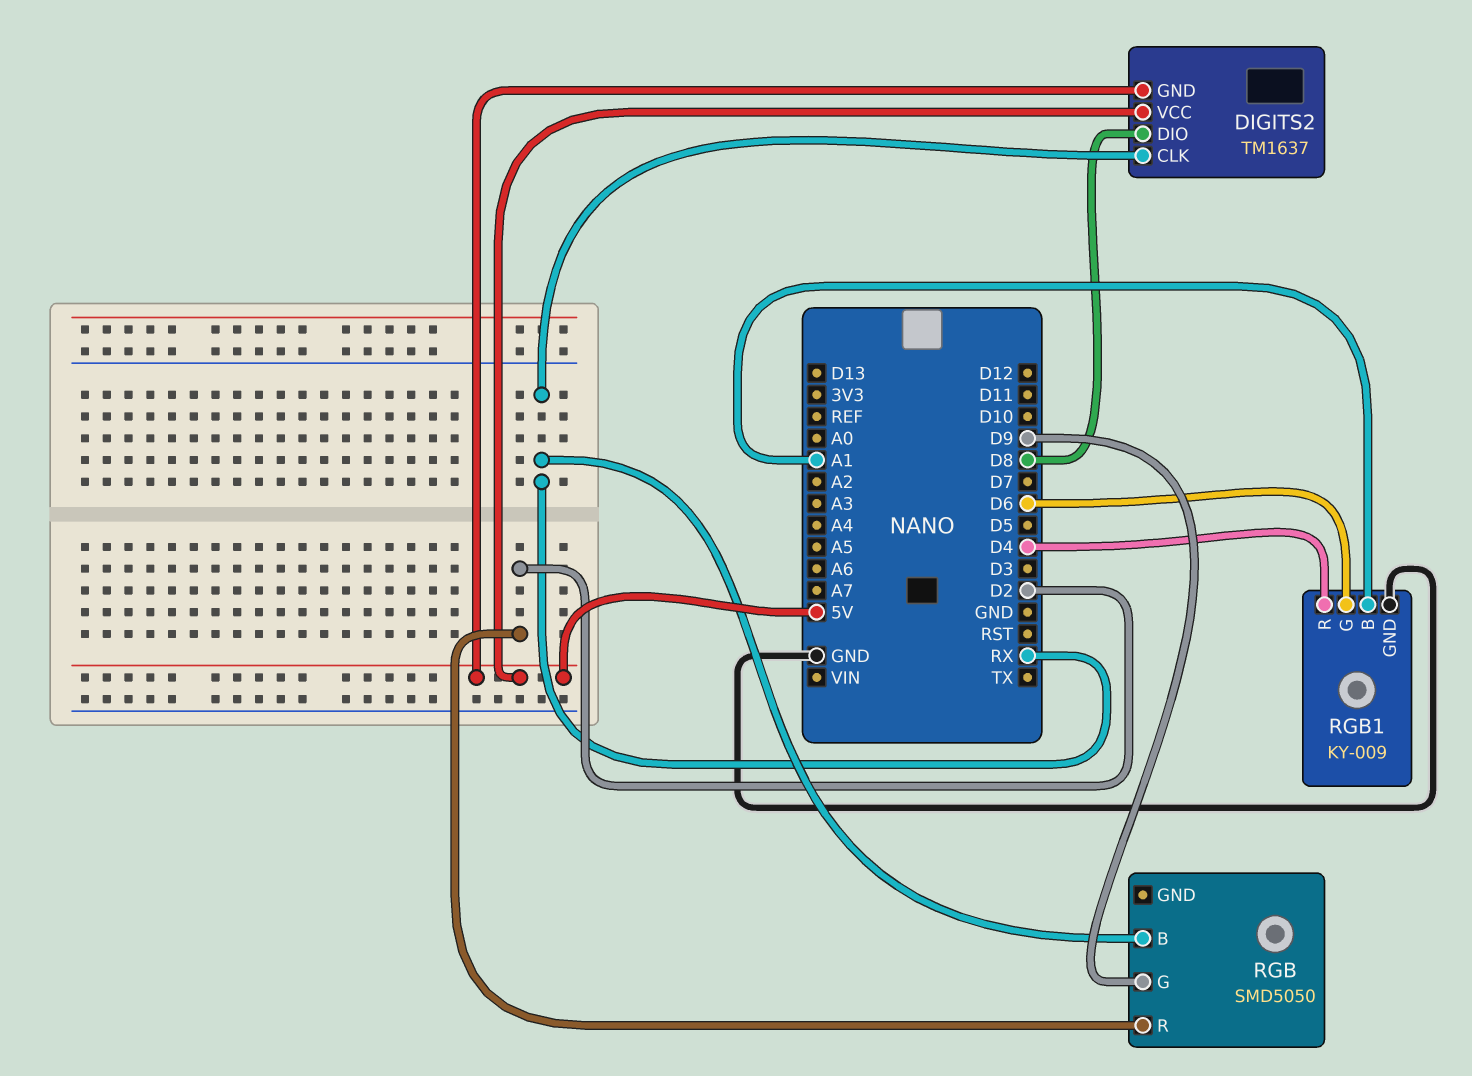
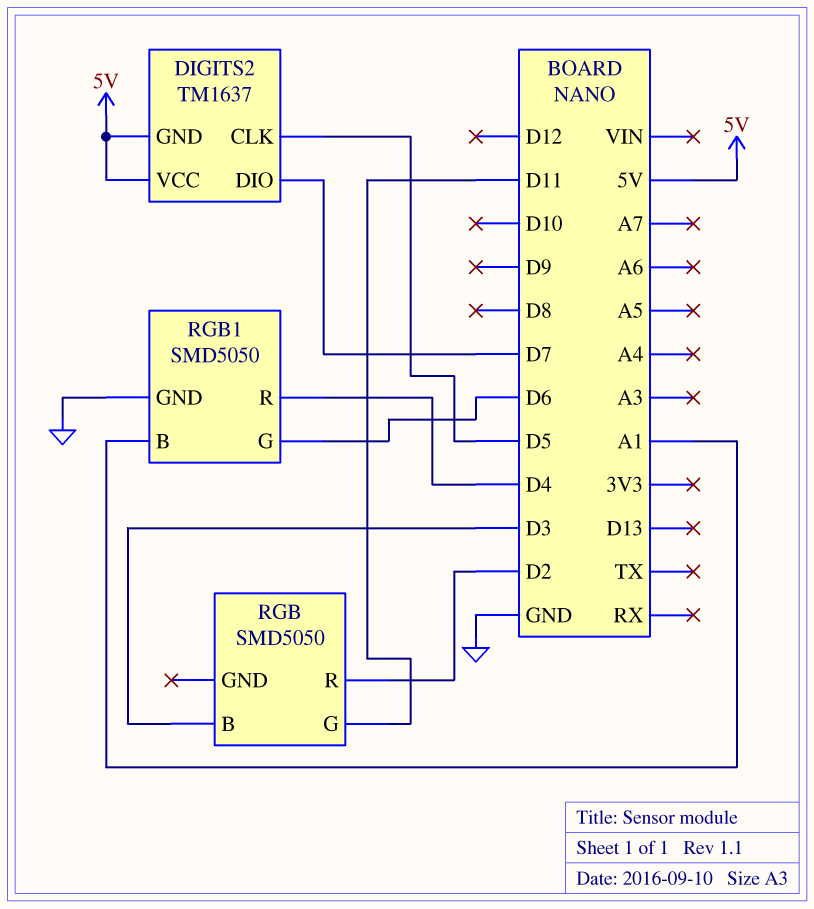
DIGITS2 pin CLK: RX -> D5
DIGITS2 pin DIO: D8 -> D7
RGB pin B: RX -> D3
RGB pin G: D9 -> D11
RGB1: KY-009 -> SMD5050

